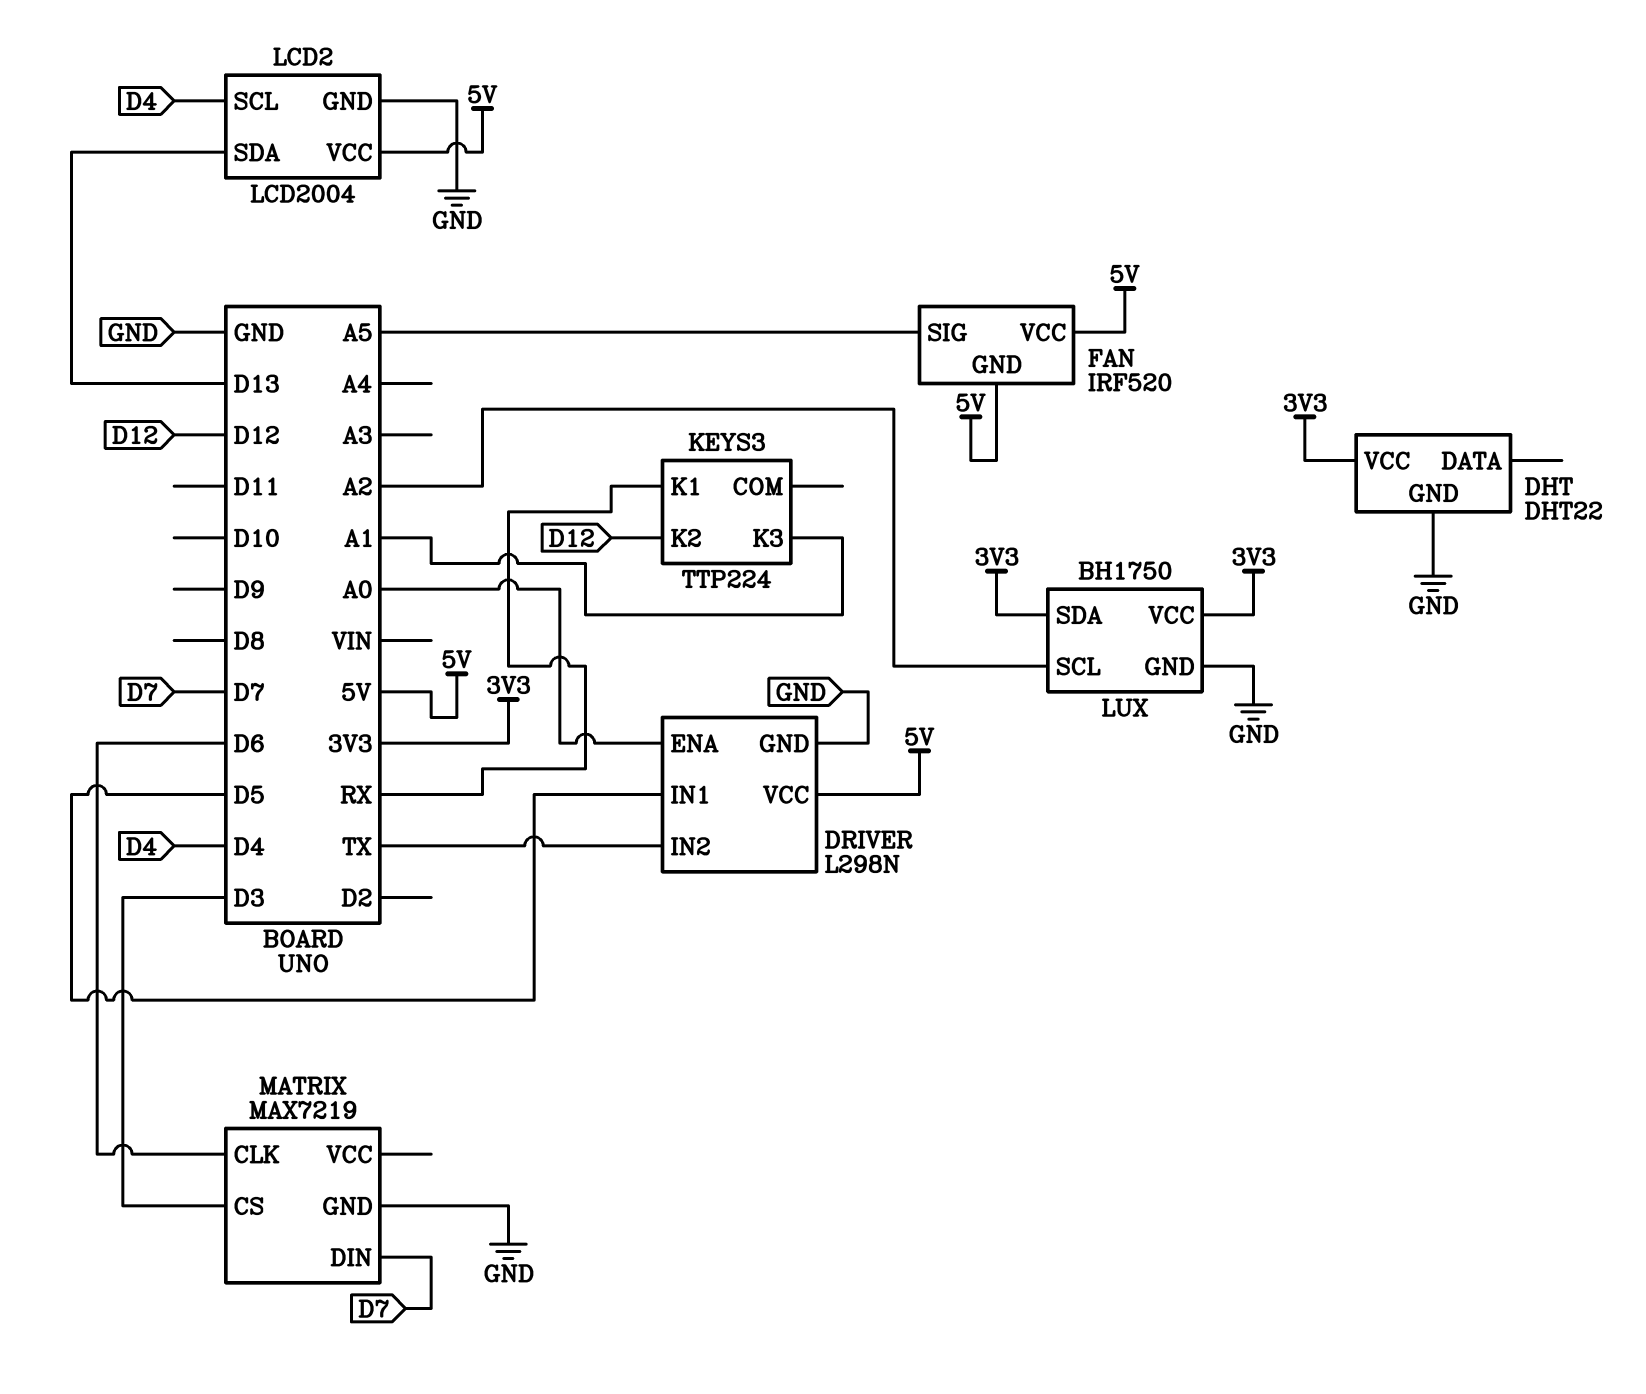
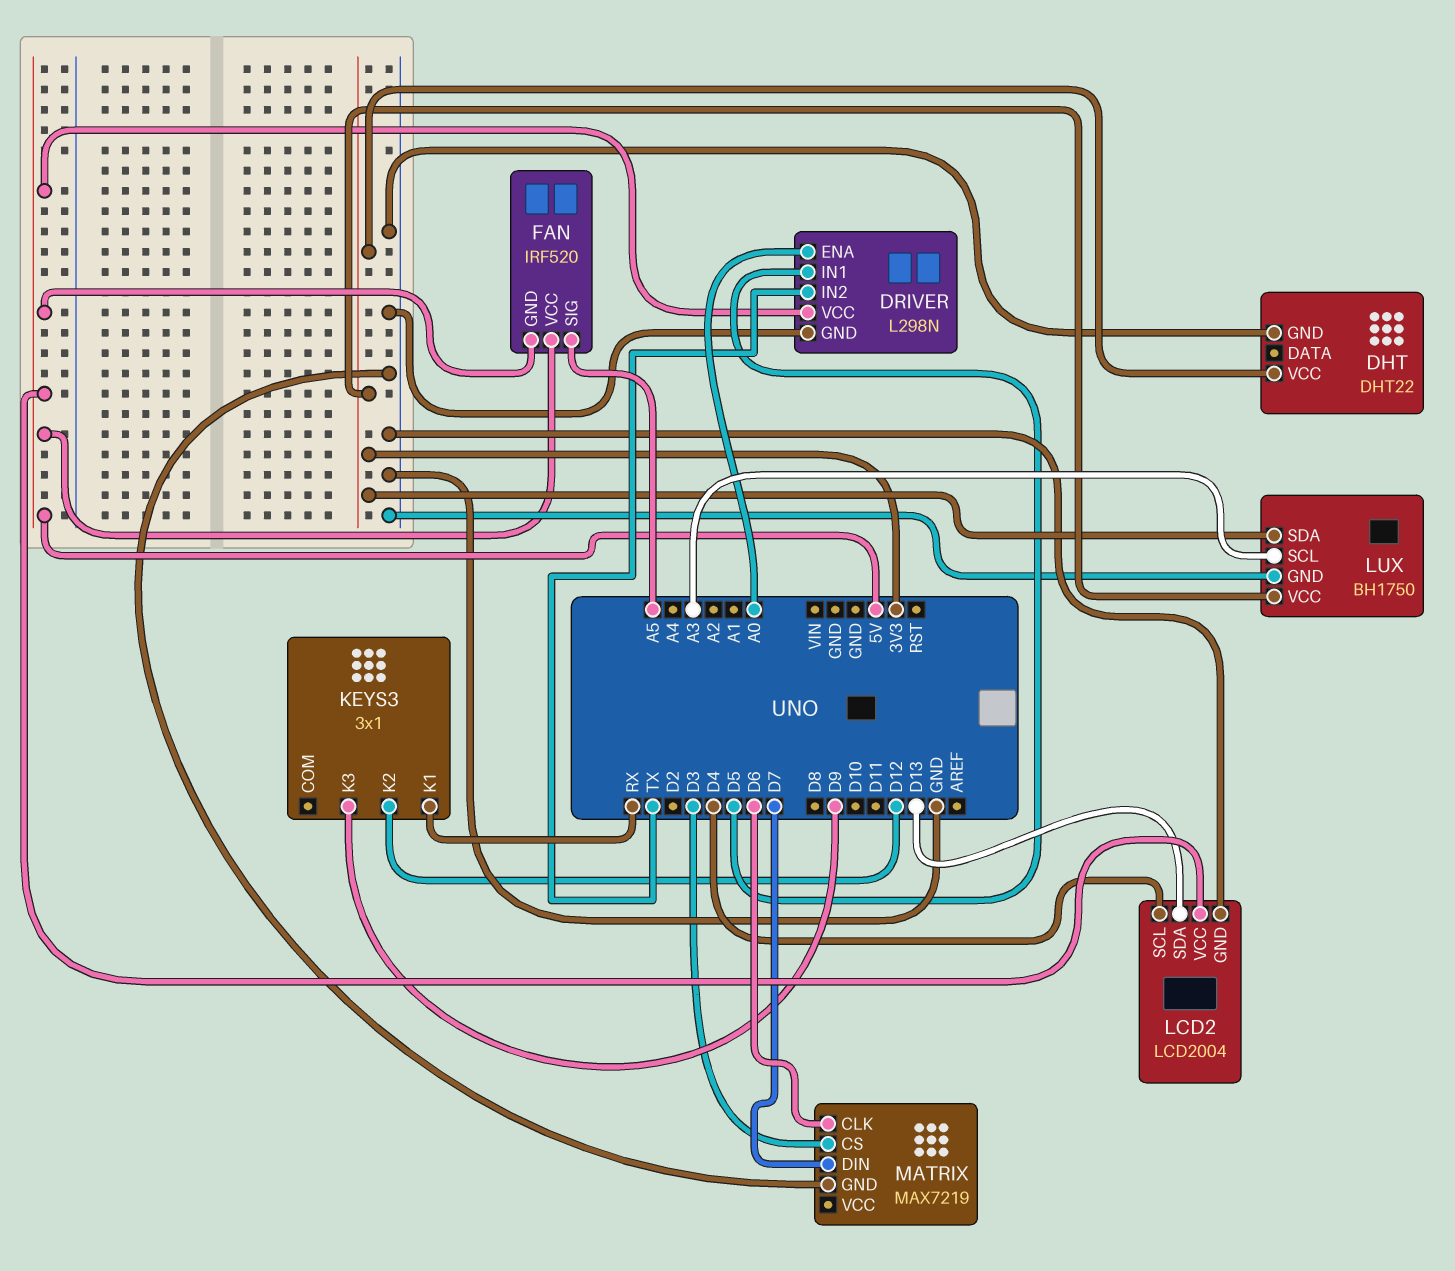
KEYS3: TTP224 -> 3x1
KEYS3 pin K3: A1 -> D9
LUX pin SCL: A2 -> A3

